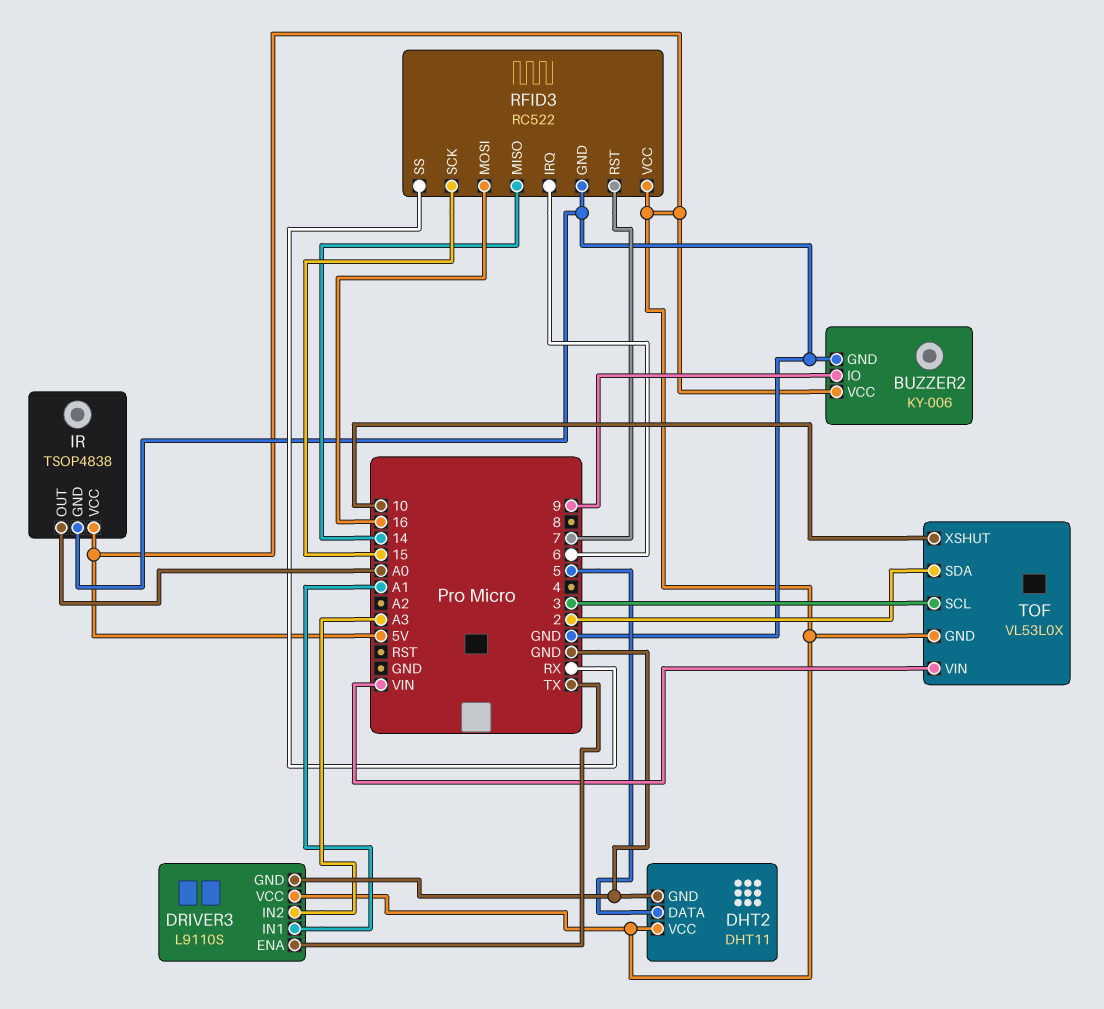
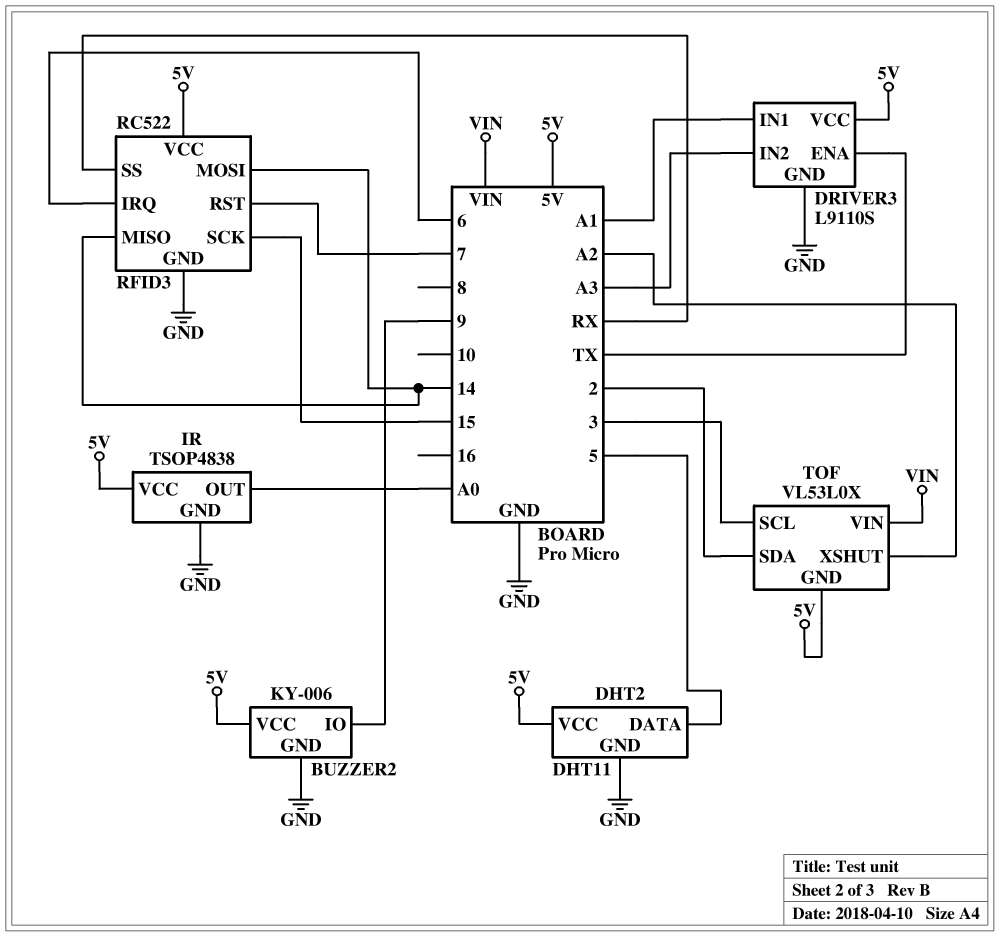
RFID3 pin MOSI: 16 -> 14
TOF pin XSHUT: 10 -> A2

